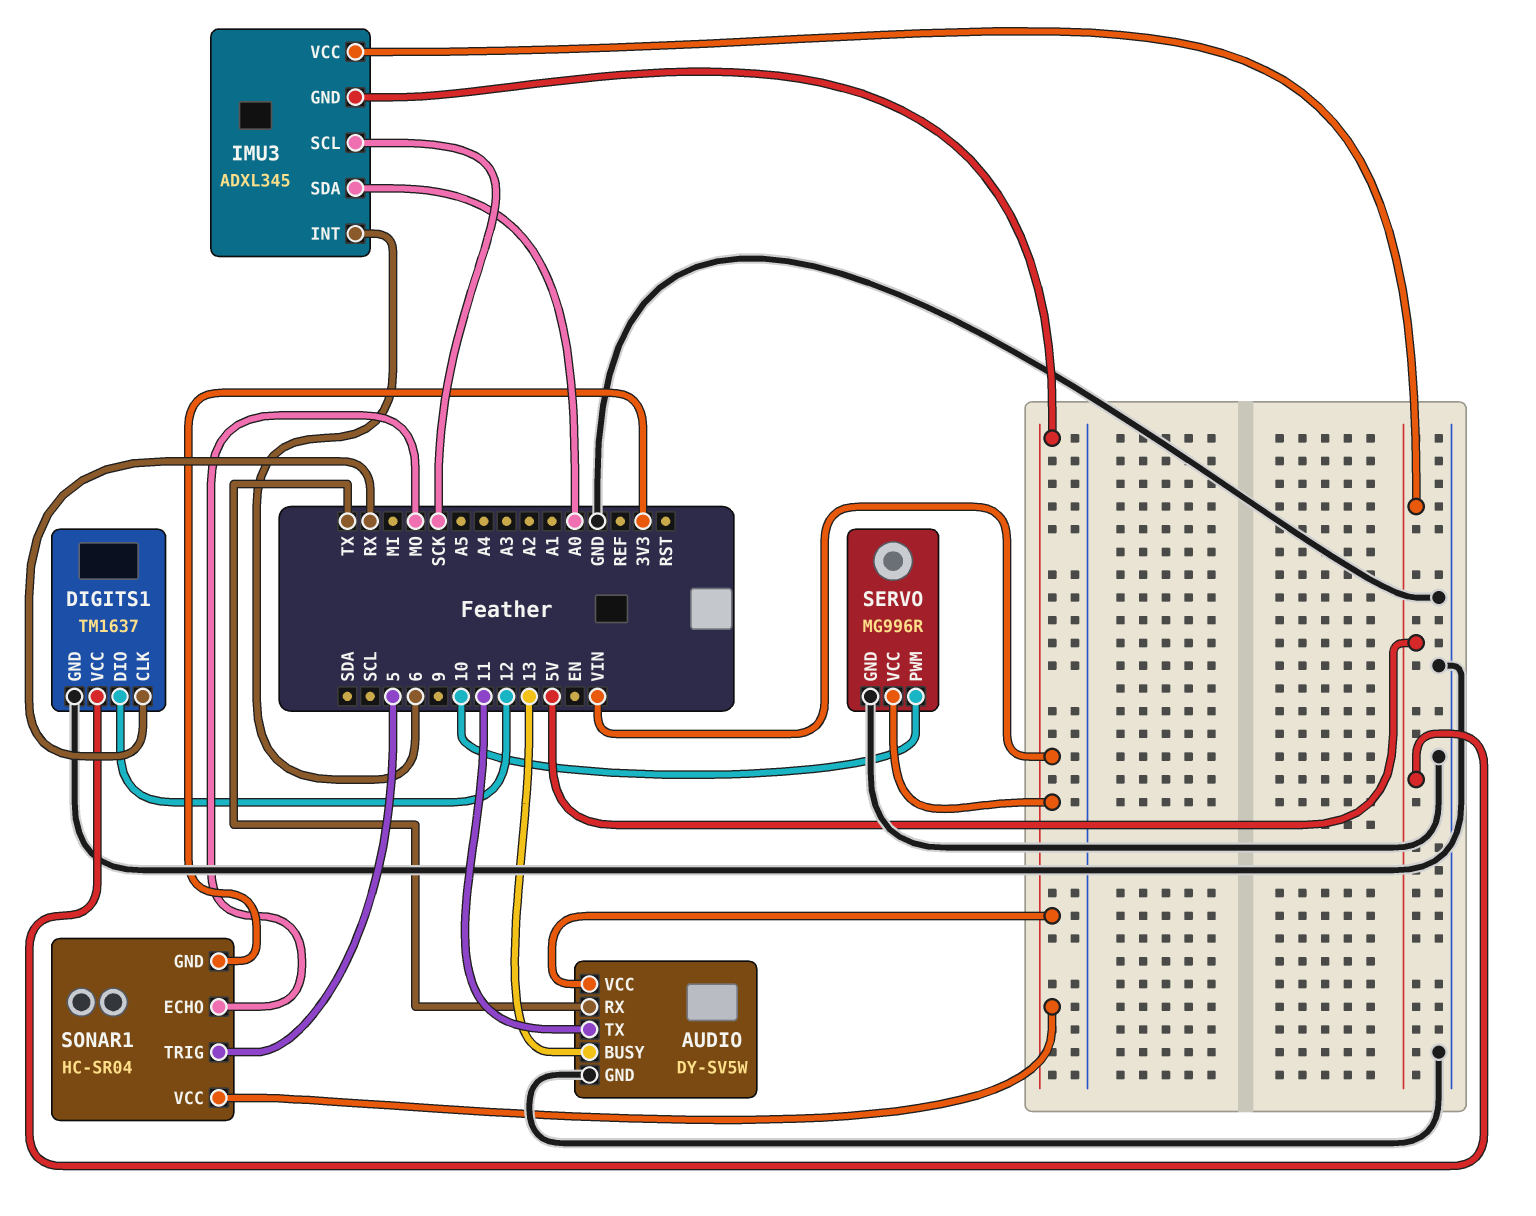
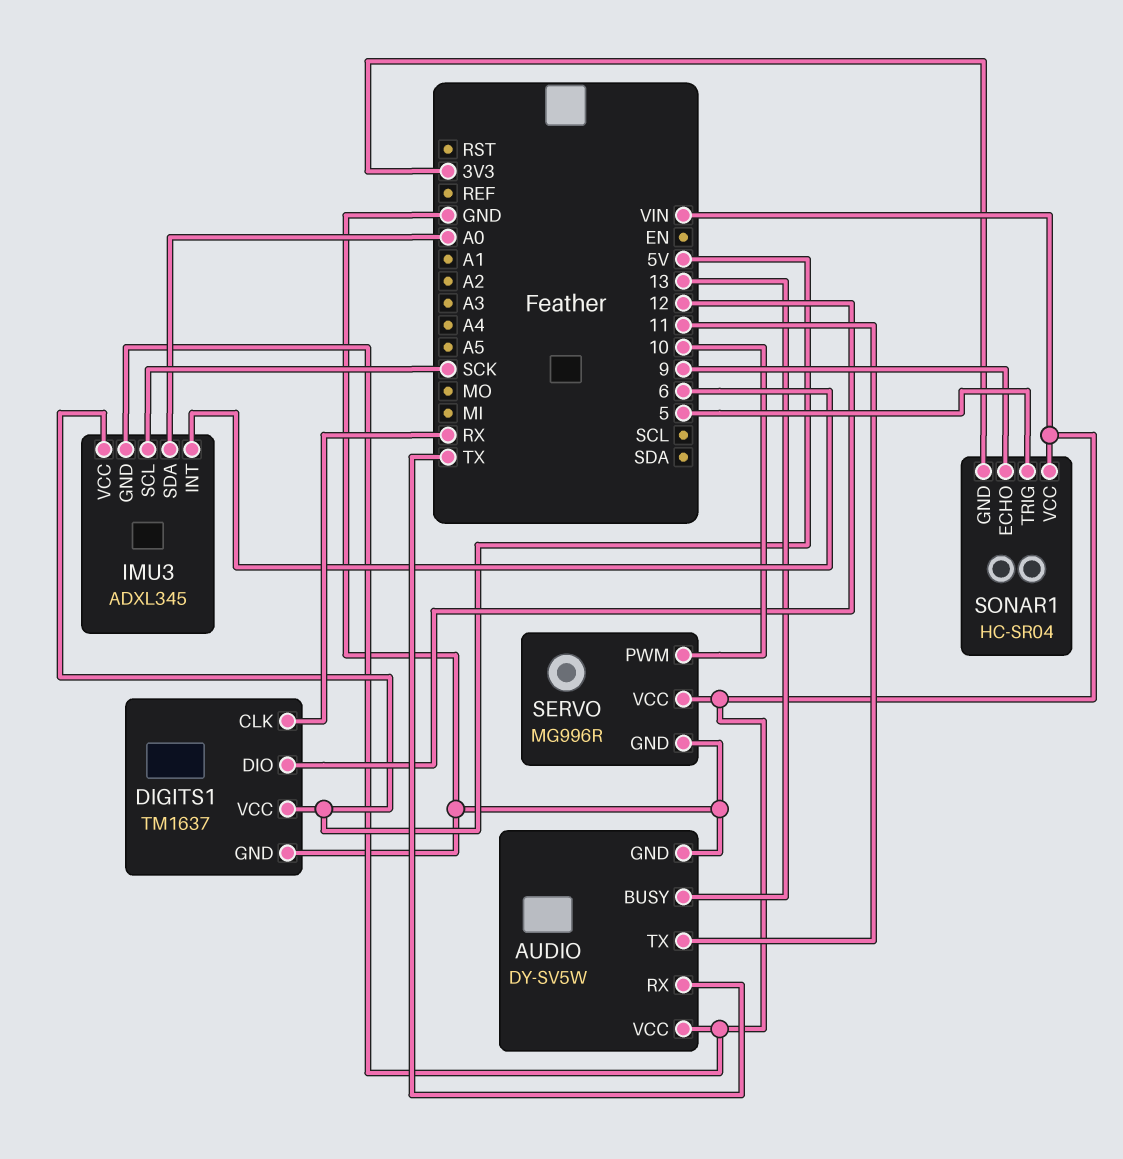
SONAR1 pin ECHO: MO -> 9

